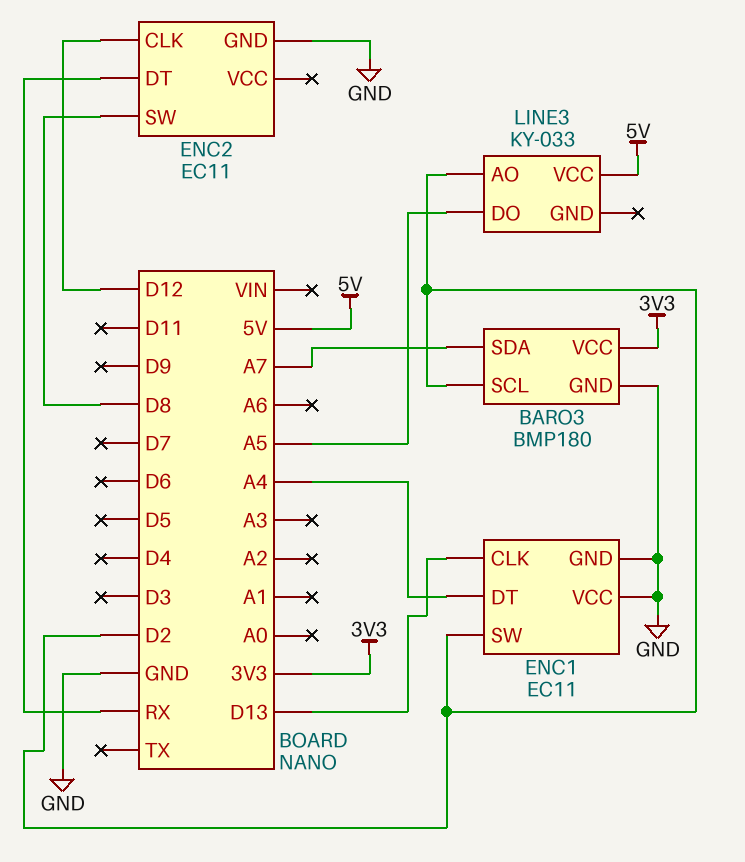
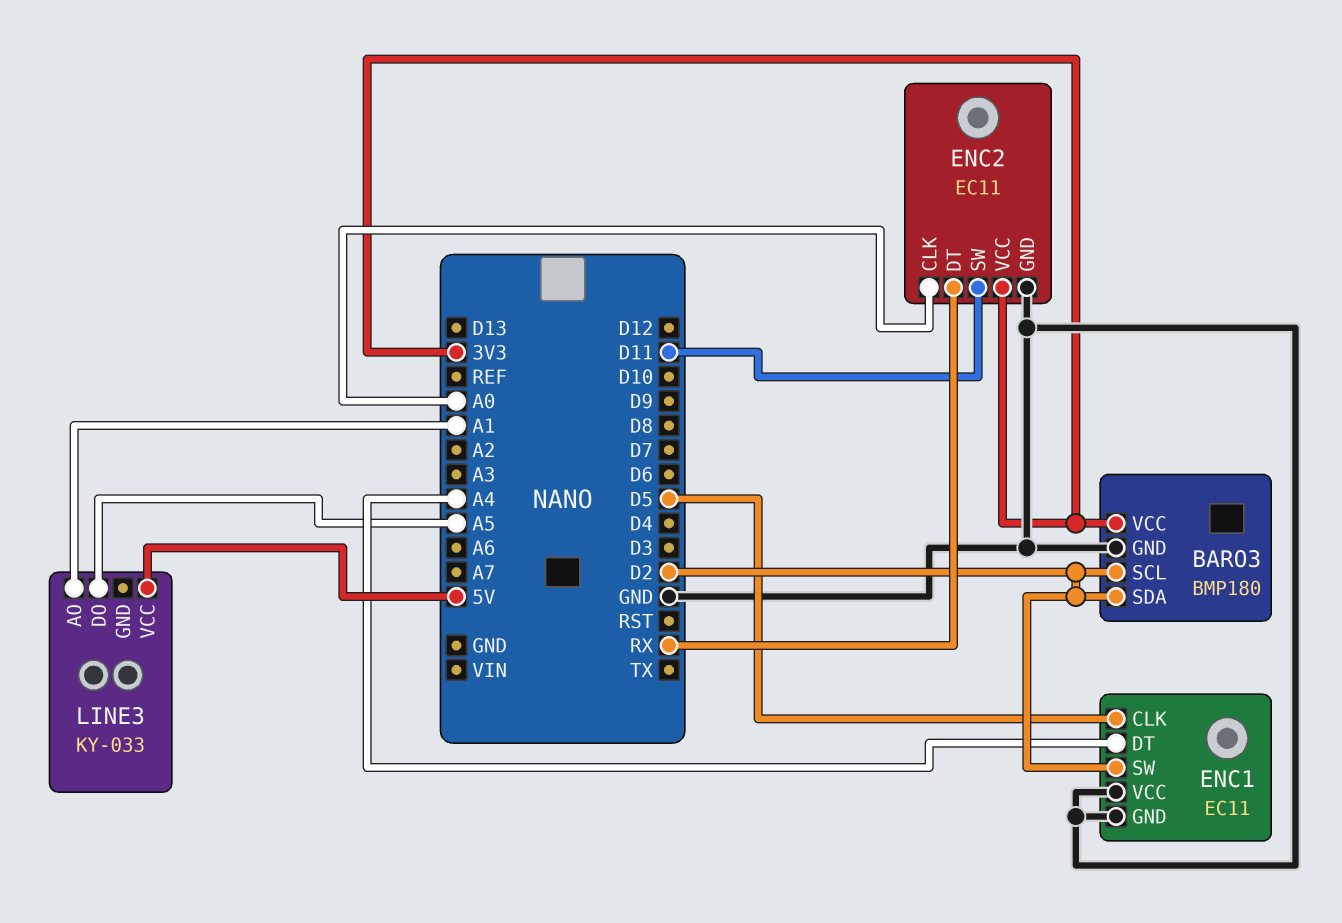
BARO3 pin SDA: A7 -> D2
ENC1 pin CLK: D13 -> D5
ENC2 pin CLK: D12 -> A0
ENC2 pin SW: D8 -> D11
ENC2 pin VCC: none -> 3V3
LINE3 pin AO: D2 -> A1

